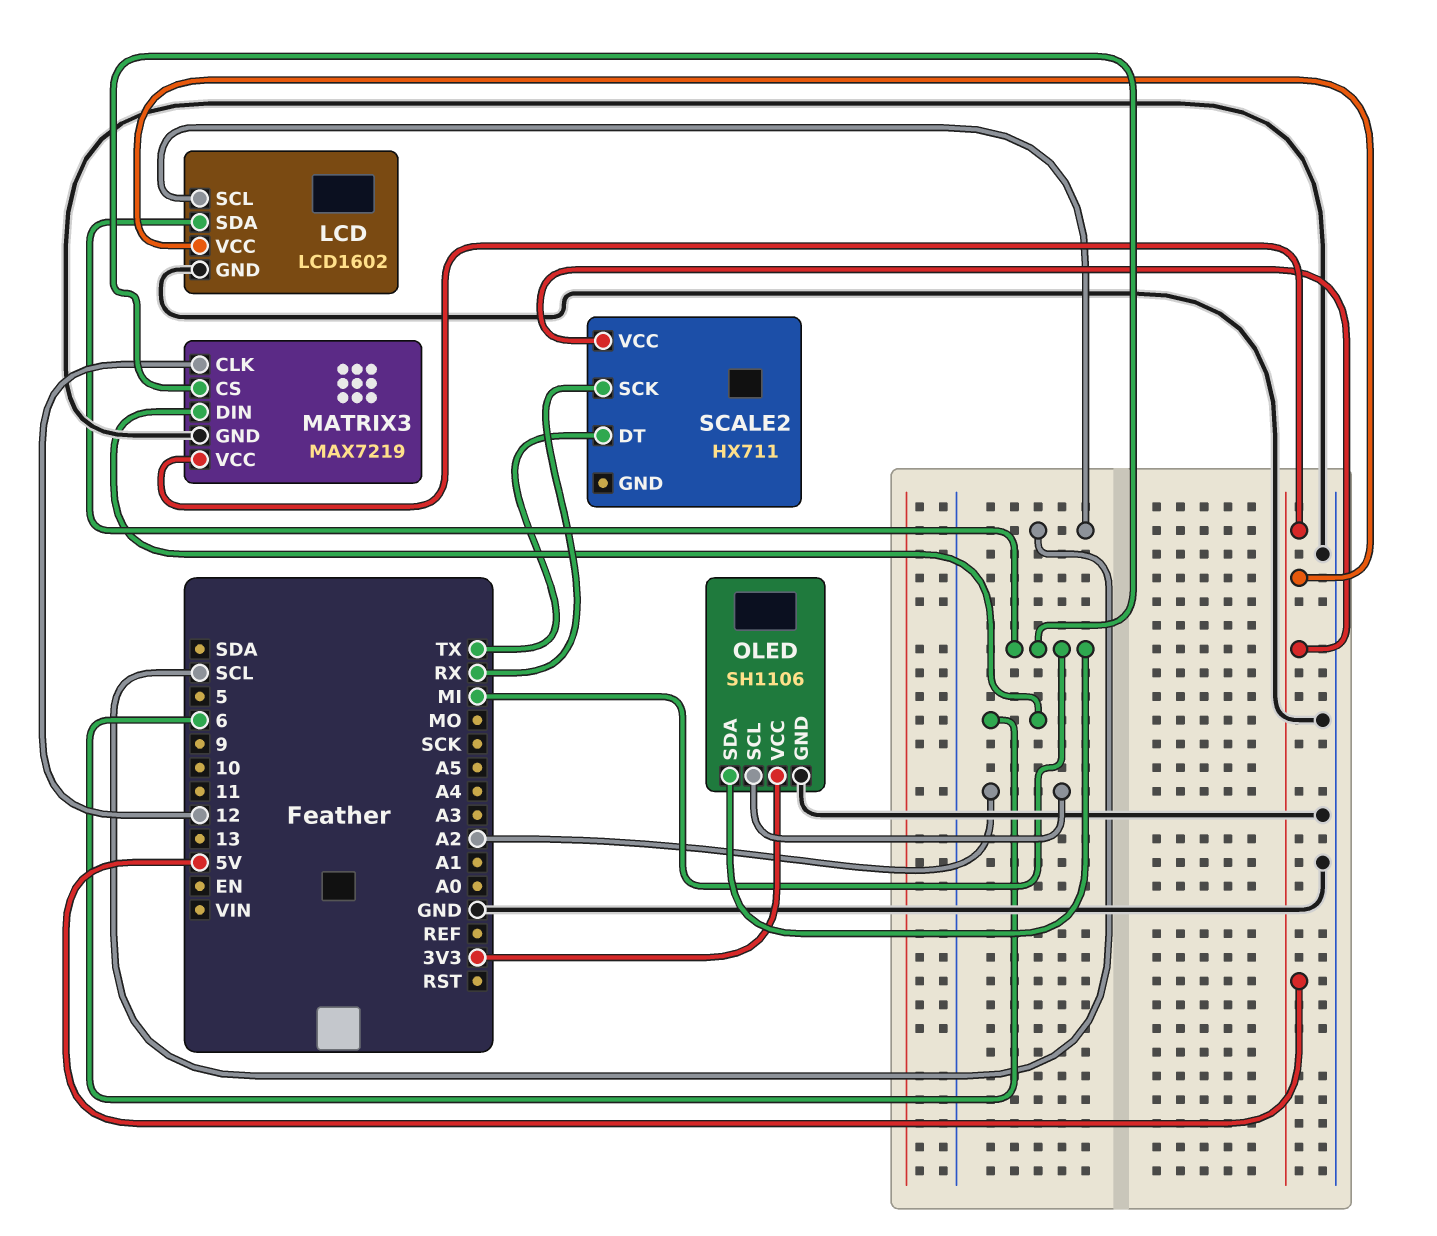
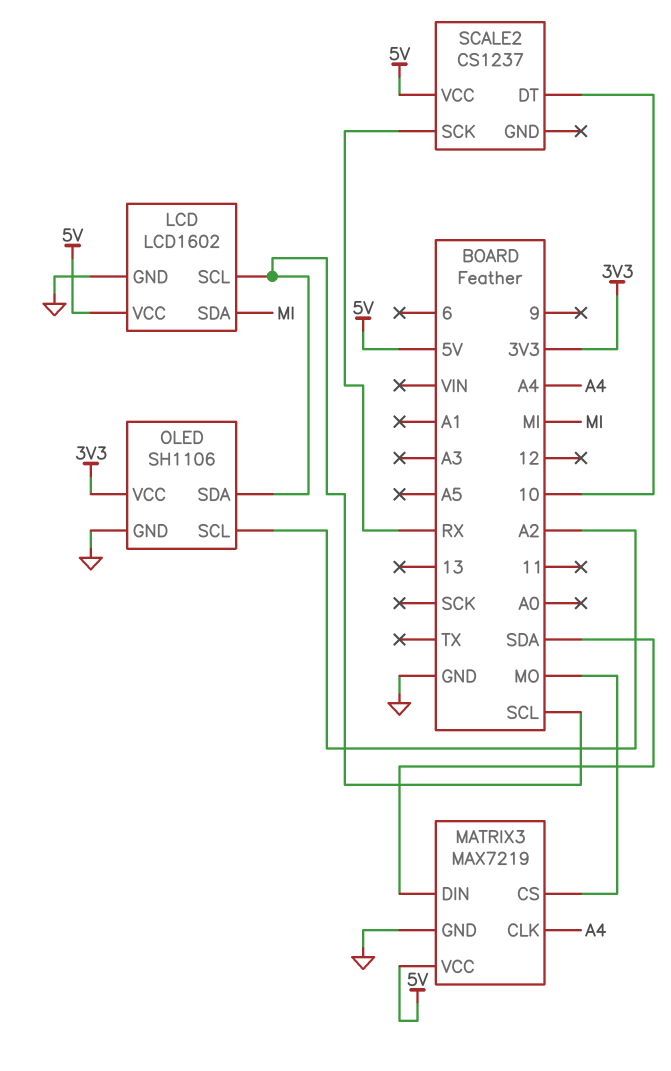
MATRIX3 pin CLK: 12 -> A4
MATRIX3 pin CS: MI -> MO
MATRIX3 pin DIN: 6 -> SDA
OLED pin SDA: MI -> SCL
SCALE2: HX711 -> CS1237
SCALE2 pin DT: TX -> 10

